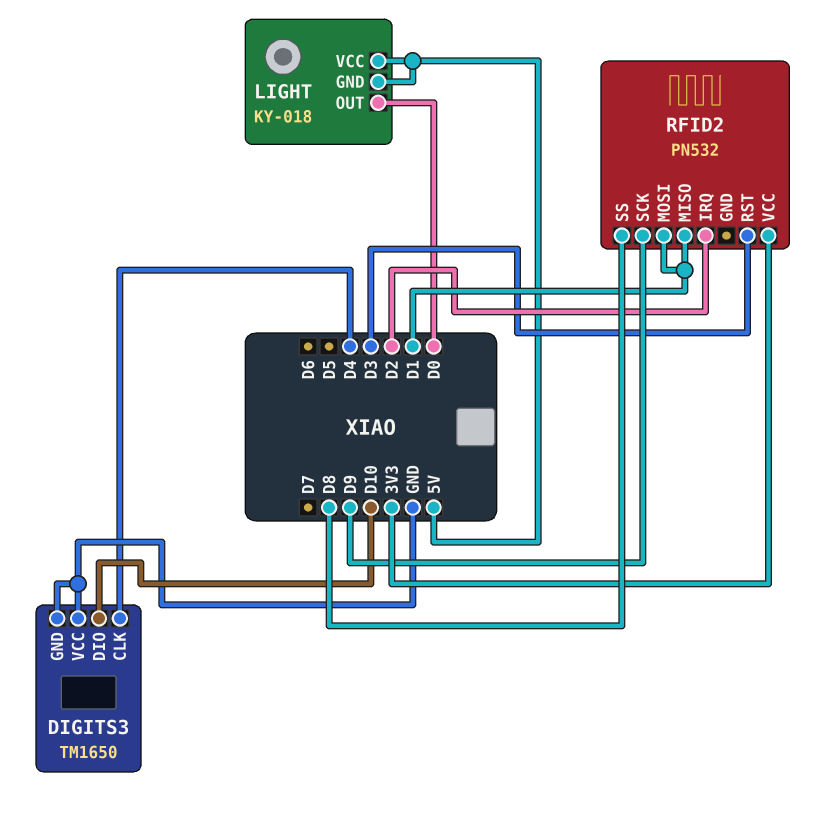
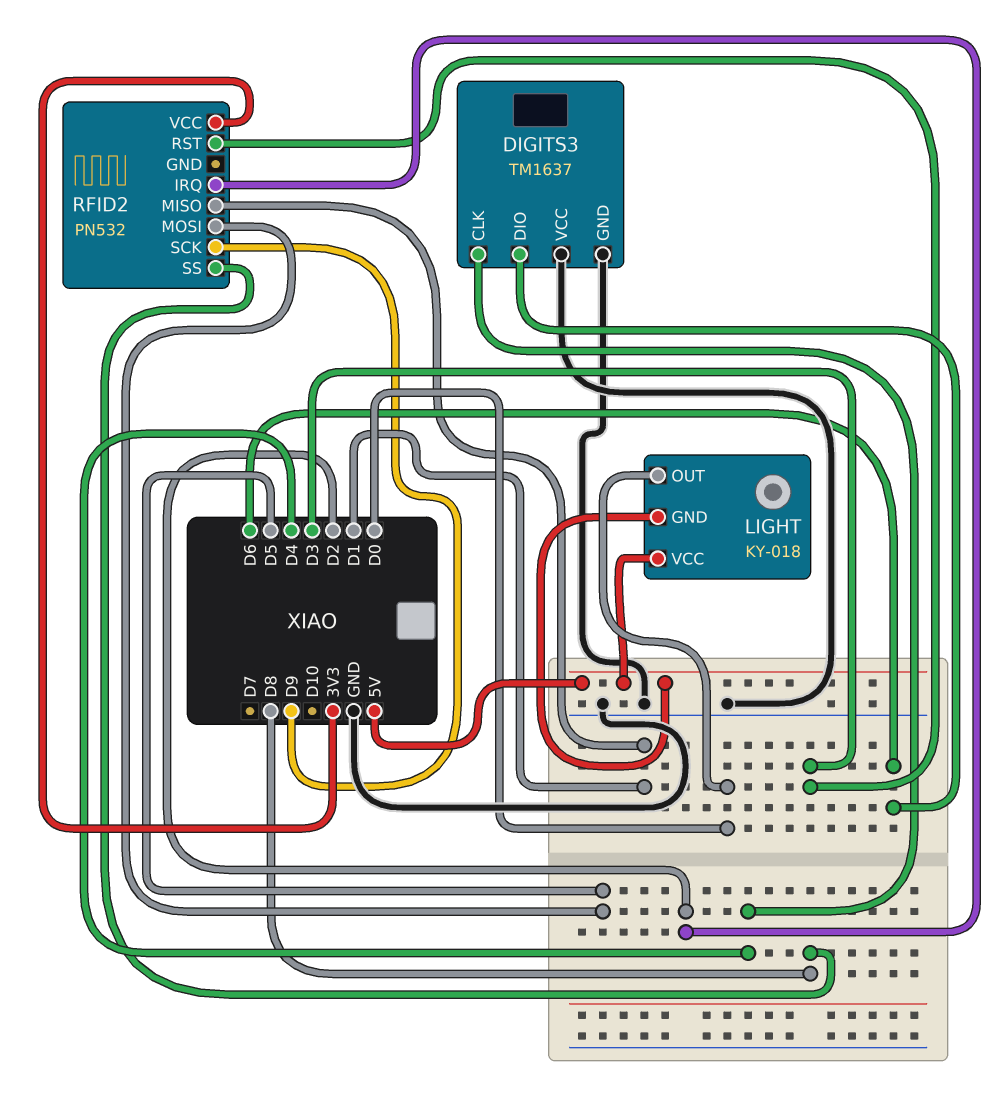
DIGITS3: TM1650 -> TM1637
DIGITS3 pin DIO: D10 -> D6
RFID2 pin MOSI: D1 -> D5

